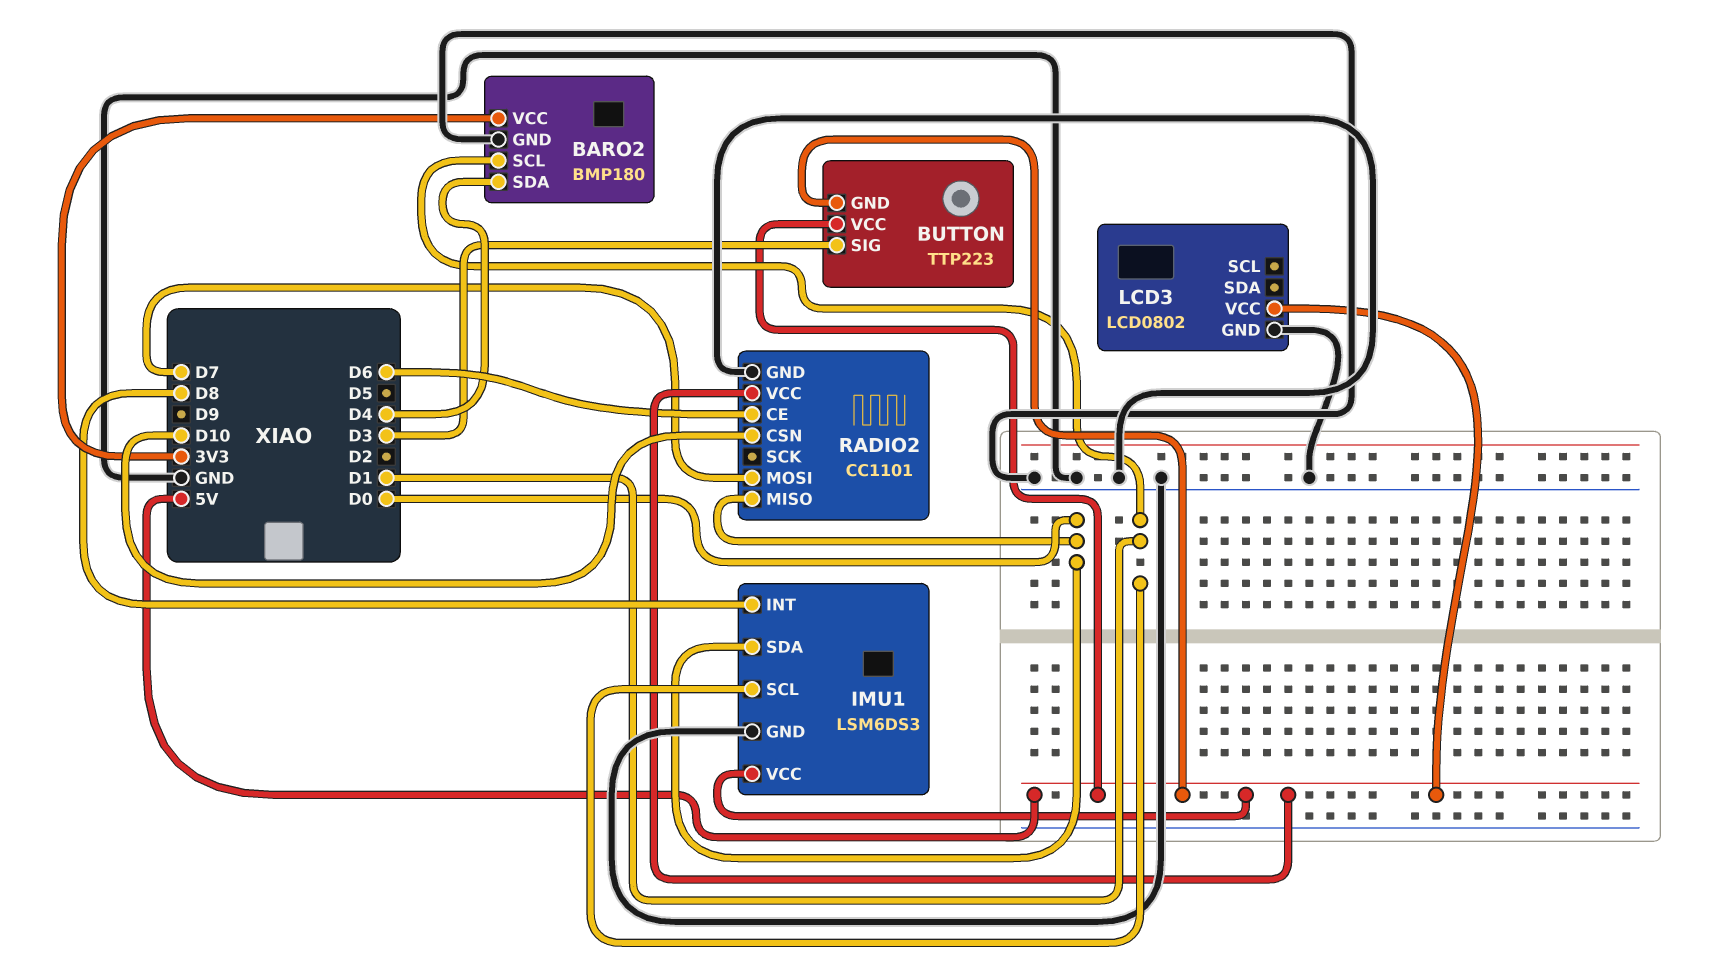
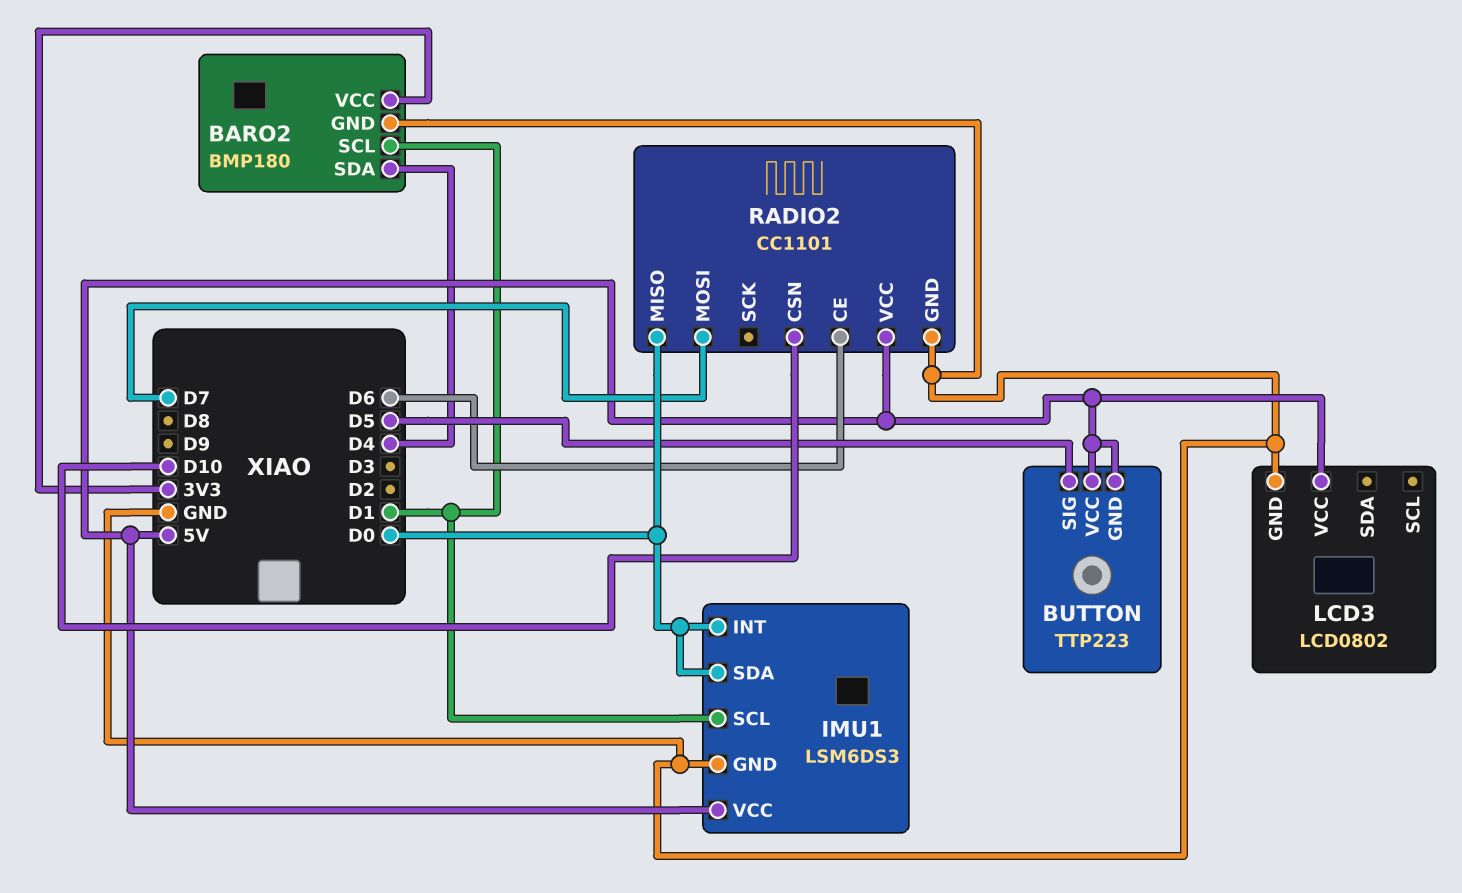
BUTTON pin SIG: D3 -> D5
IMU1 pin INT: D8 -> D0

